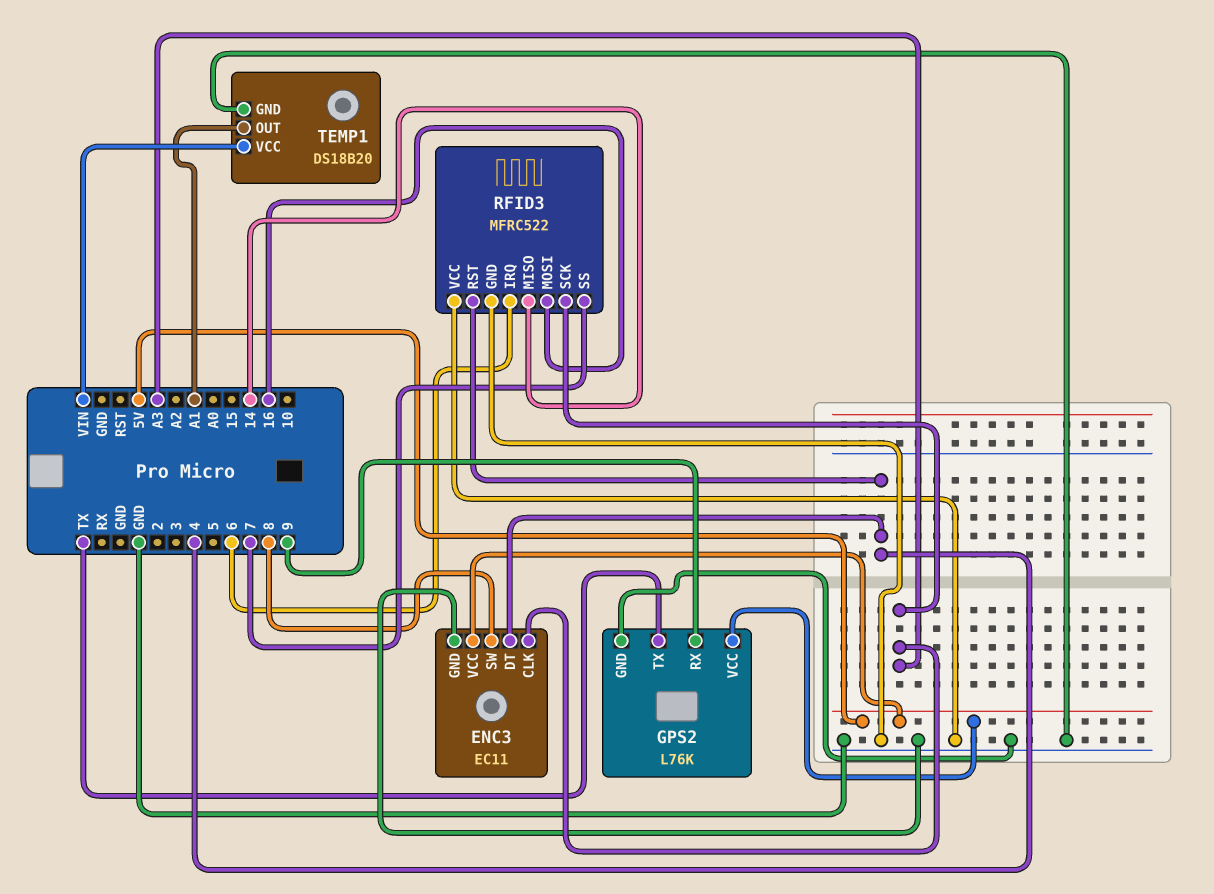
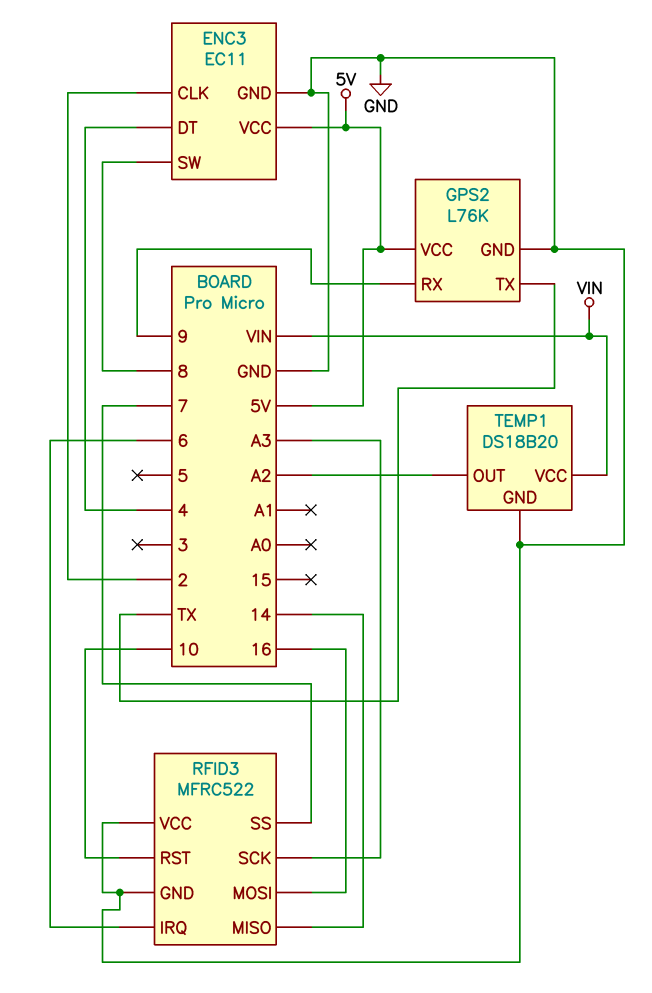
ENC3 pin CLK: A3 -> 2
RFID3 pin RST: 4 -> 10
TEMP1 pin OUT: A1 -> A2

